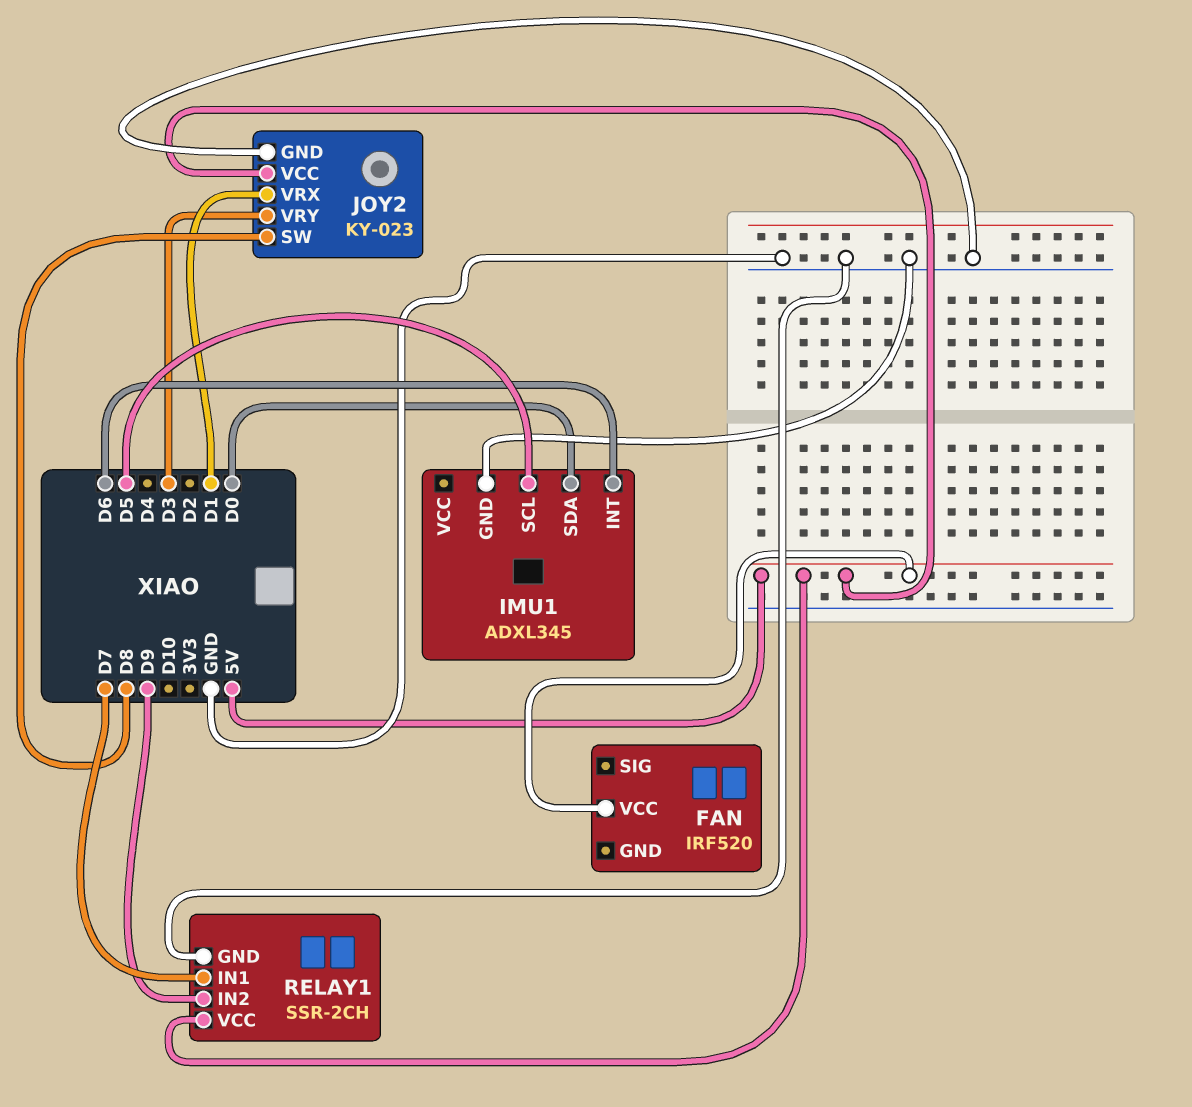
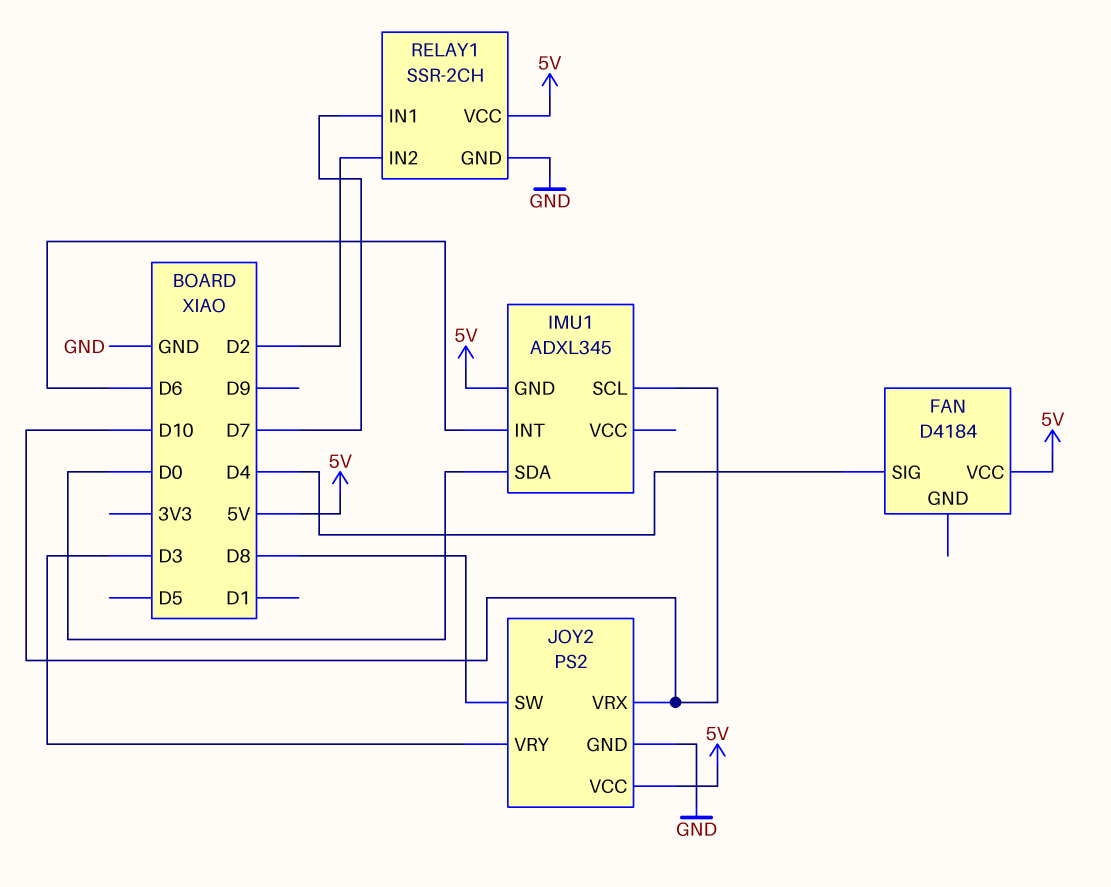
FAN: IRF520 -> D4184
FAN pin SIG: none -> D4
IMU1 pin GND: GND -> 5V
IMU1 pin SCL: D5 -> D10
JOY2: KY-023 -> PS2
JOY2 pin VRX: D1 -> D10
RELAY1 pin IN2: D9 -> D2

